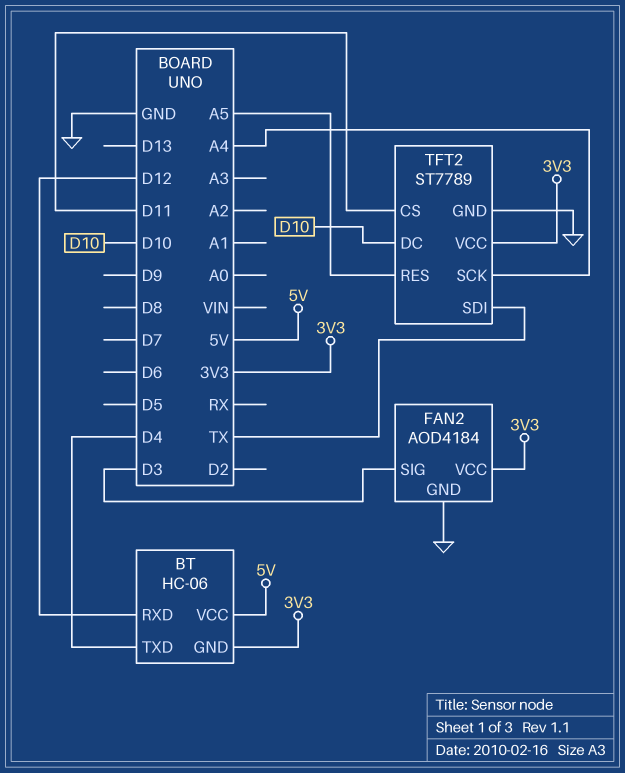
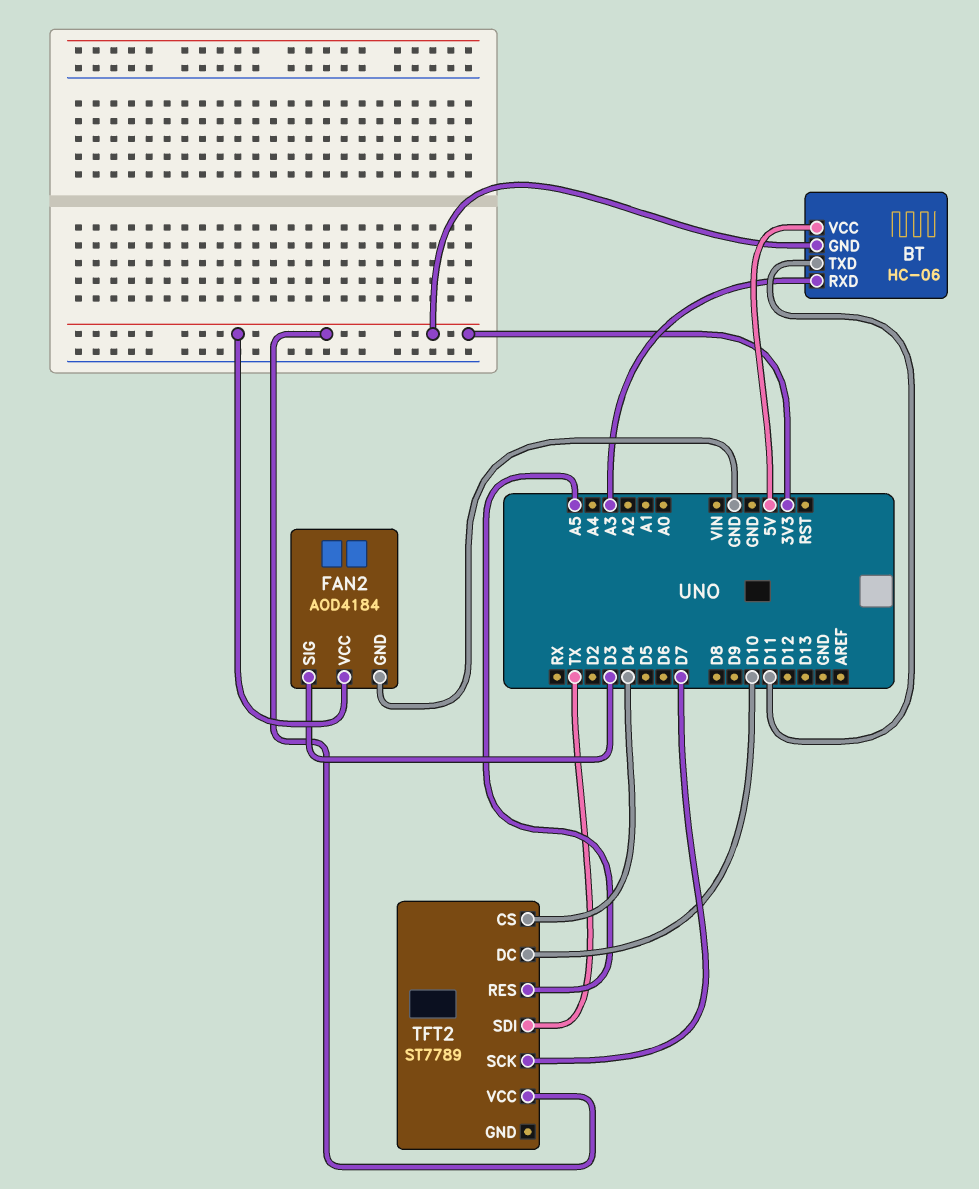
BT pin RXD: D12 -> A3
BT pin TXD: D4 -> D11
TFT2 pin CS: D11 -> D4
TFT2 pin GND: GND -> none
TFT2 pin SCK: A4 -> D7

